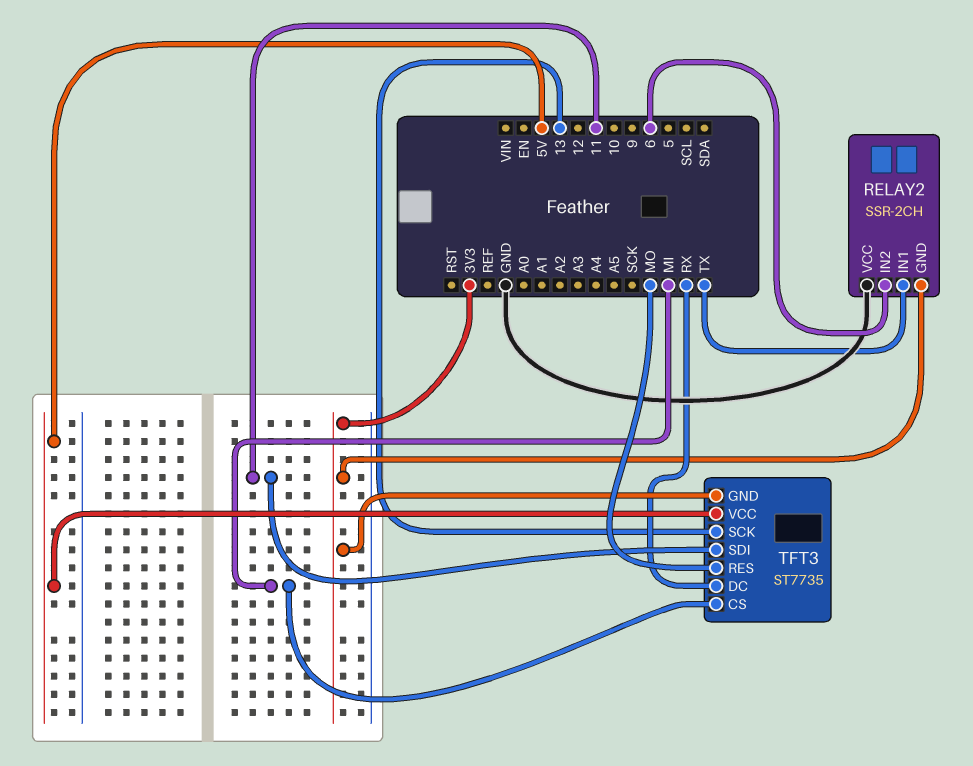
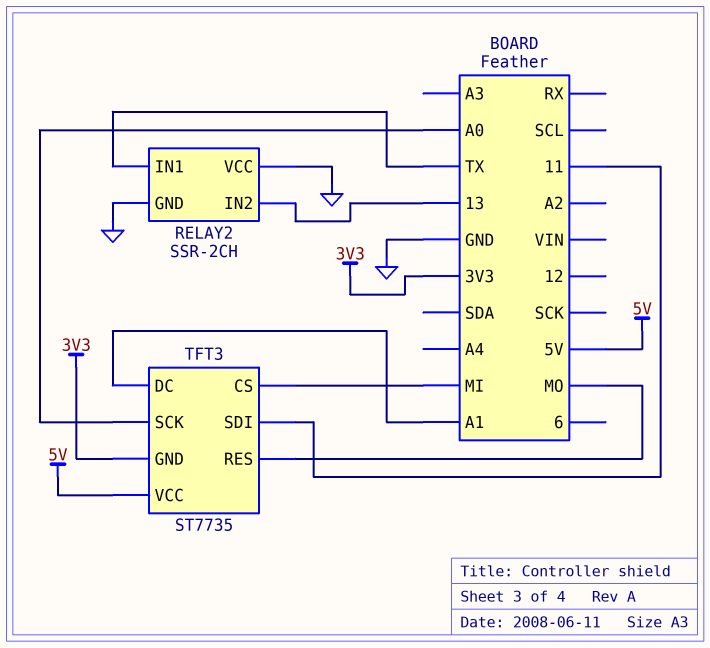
RELAY2 pin GND: 3V3 -> GND
RELAY2 pin IN2: 6 -> 13
TFT3 pin DC: RX -> A1
TFT3 pin SCK: 13 -> A0

